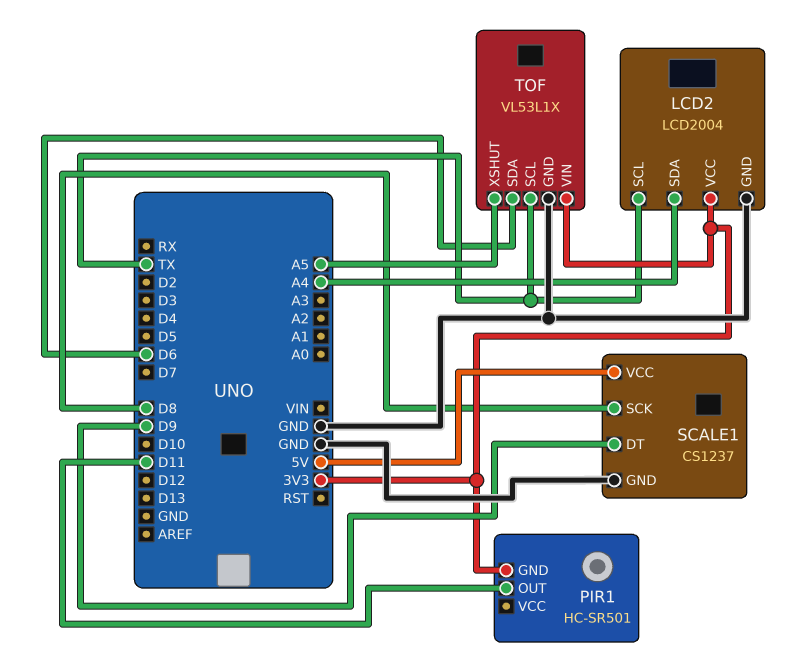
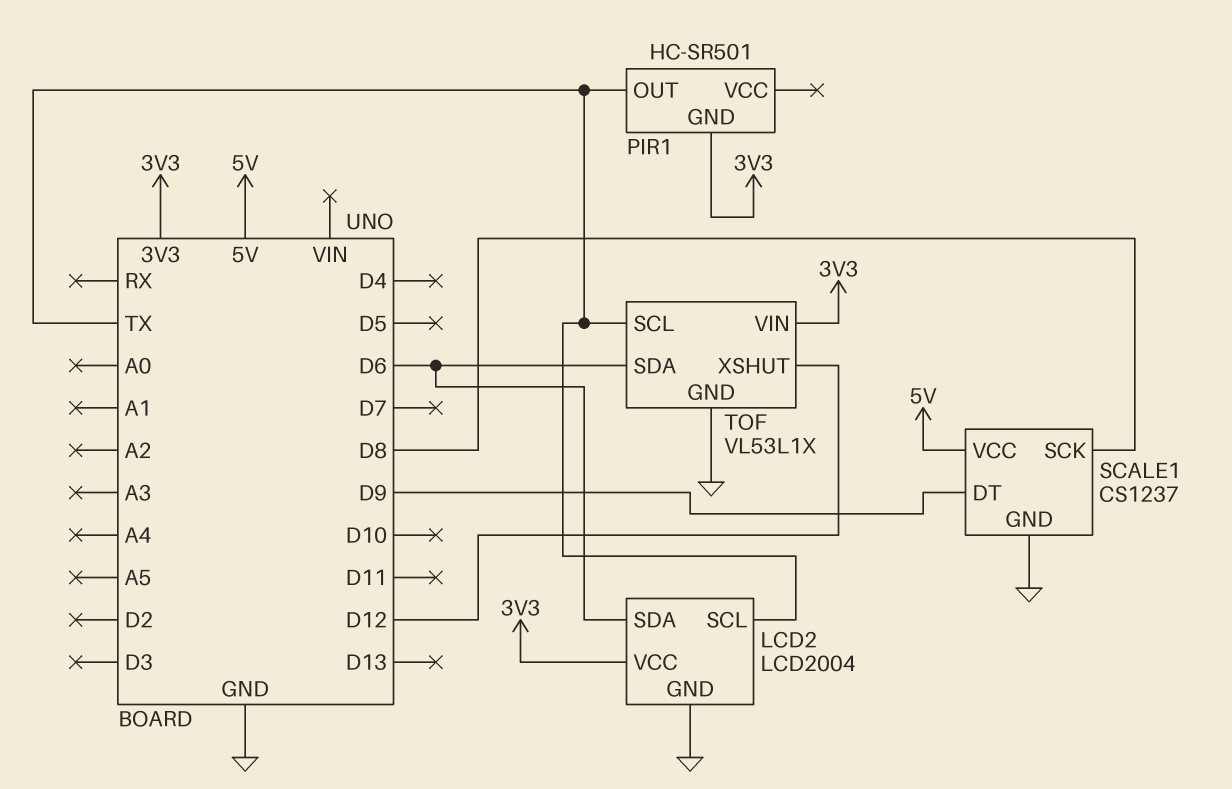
LCD2 pin SDA: A4 -> D6
PIR1 pin OUT: D11 -> TX
TOF pin XSHUT: A5 -> D12

